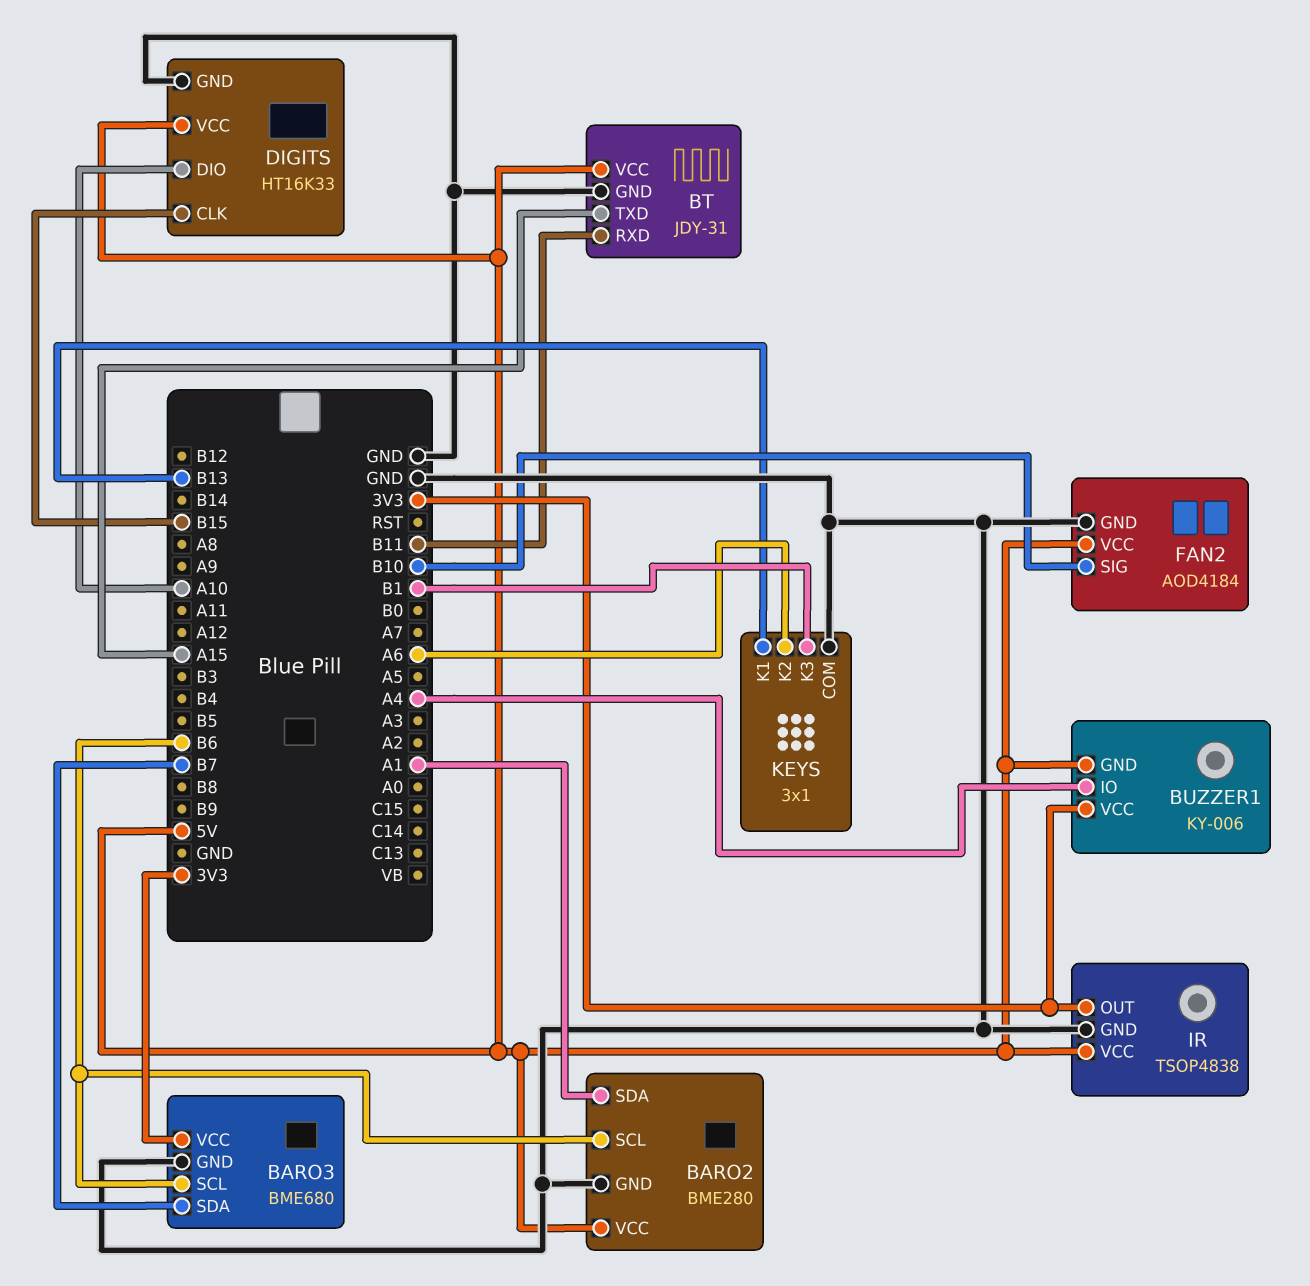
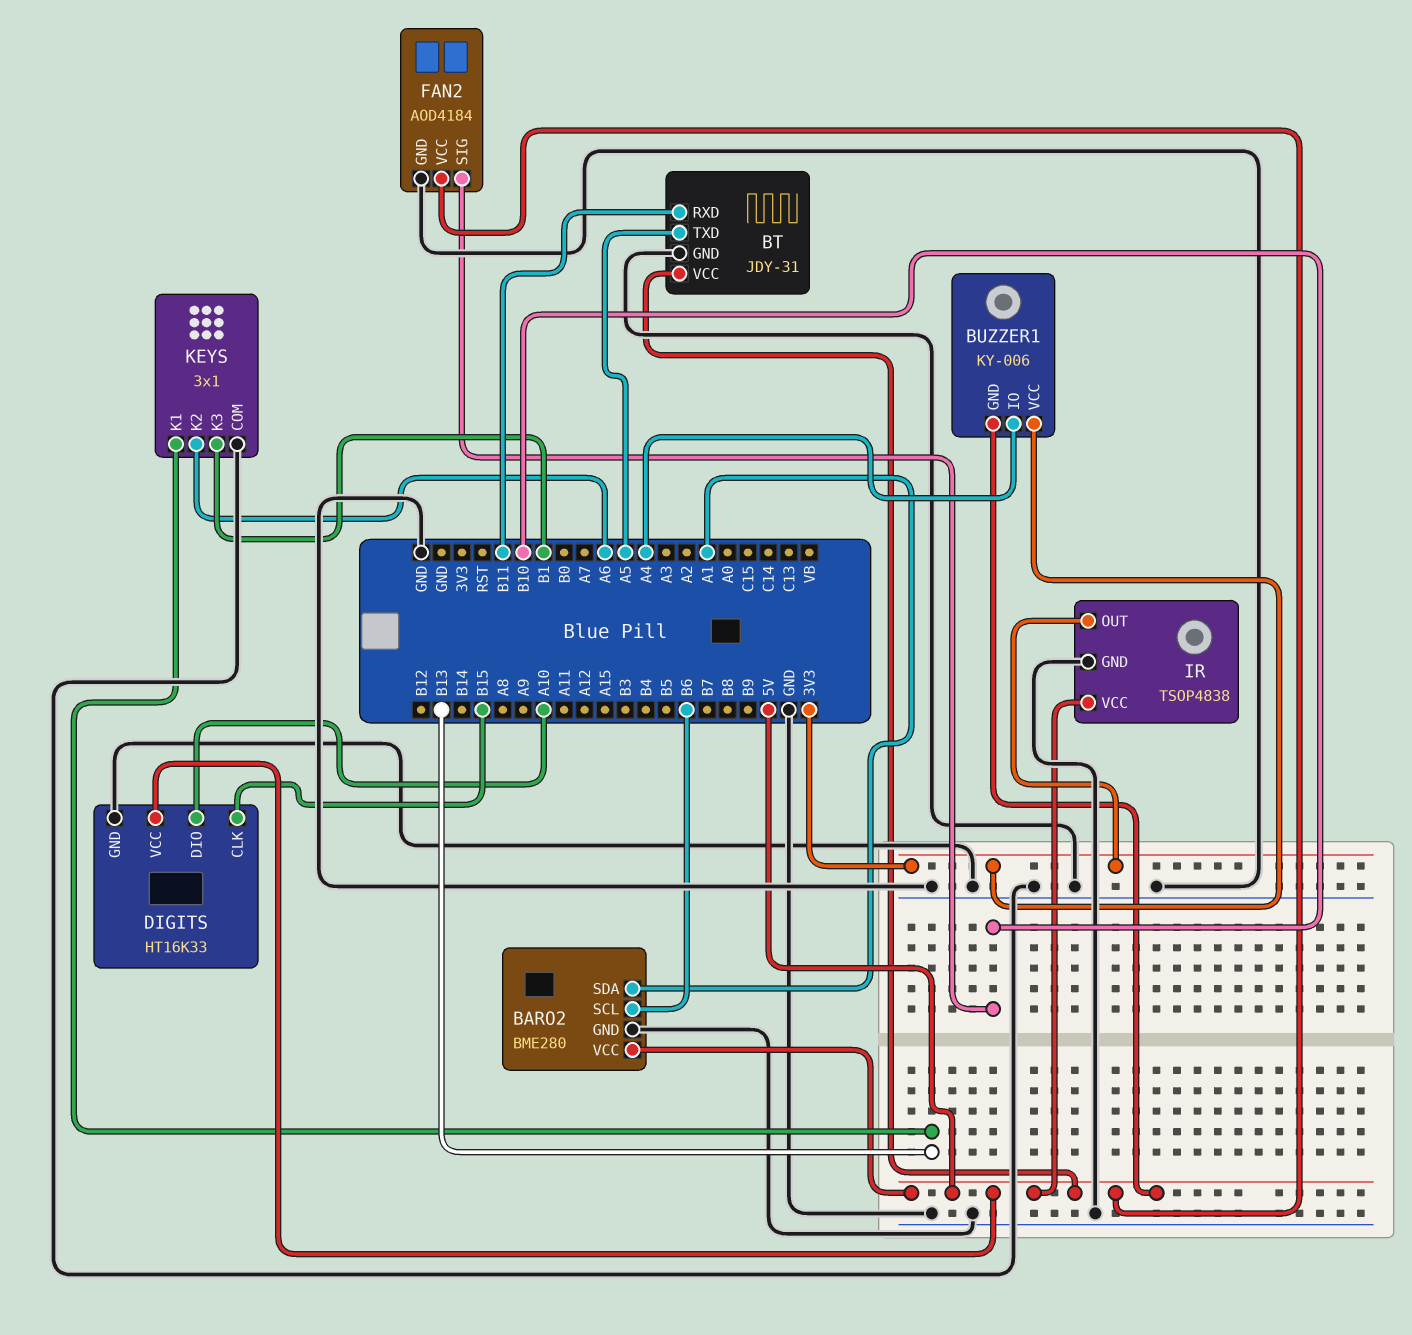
BARO3: BME680 -> none
BARO3 pin GND: GND -> none
BARO3 pin SCL: B6 -> none
BARO3 pin SDA: B7 -> none
BARO3 pin VCC: 3V3 -> none
BT pin TXD: A15 -> A5

